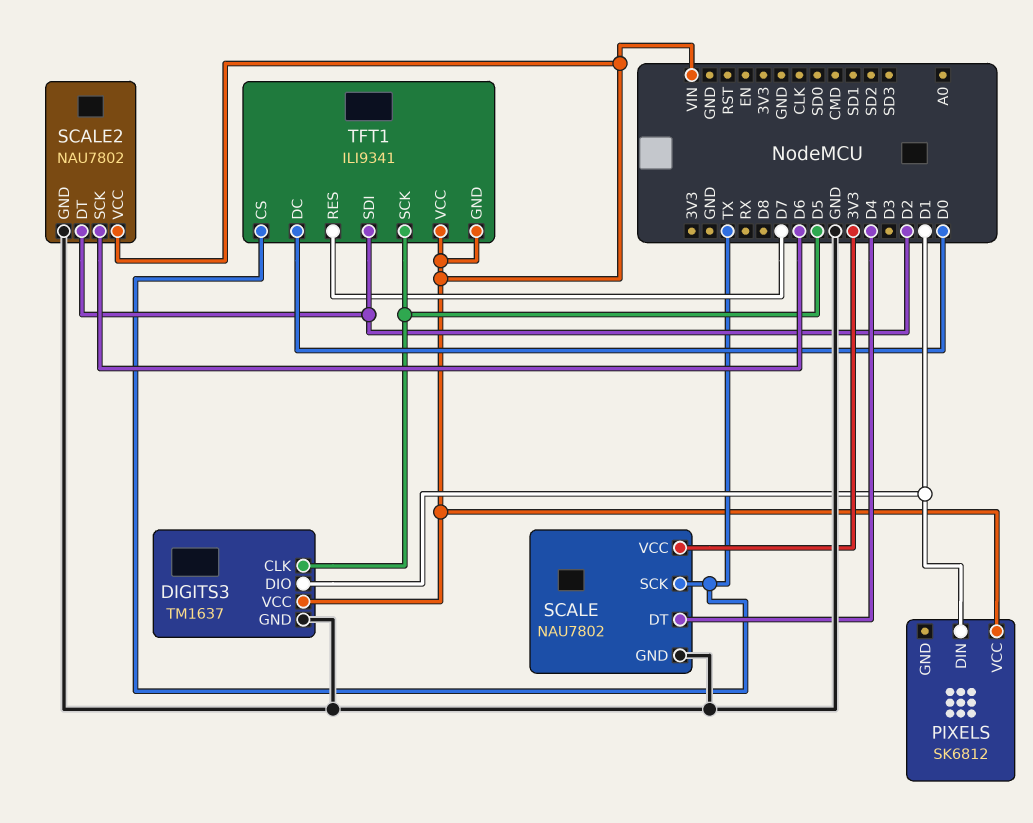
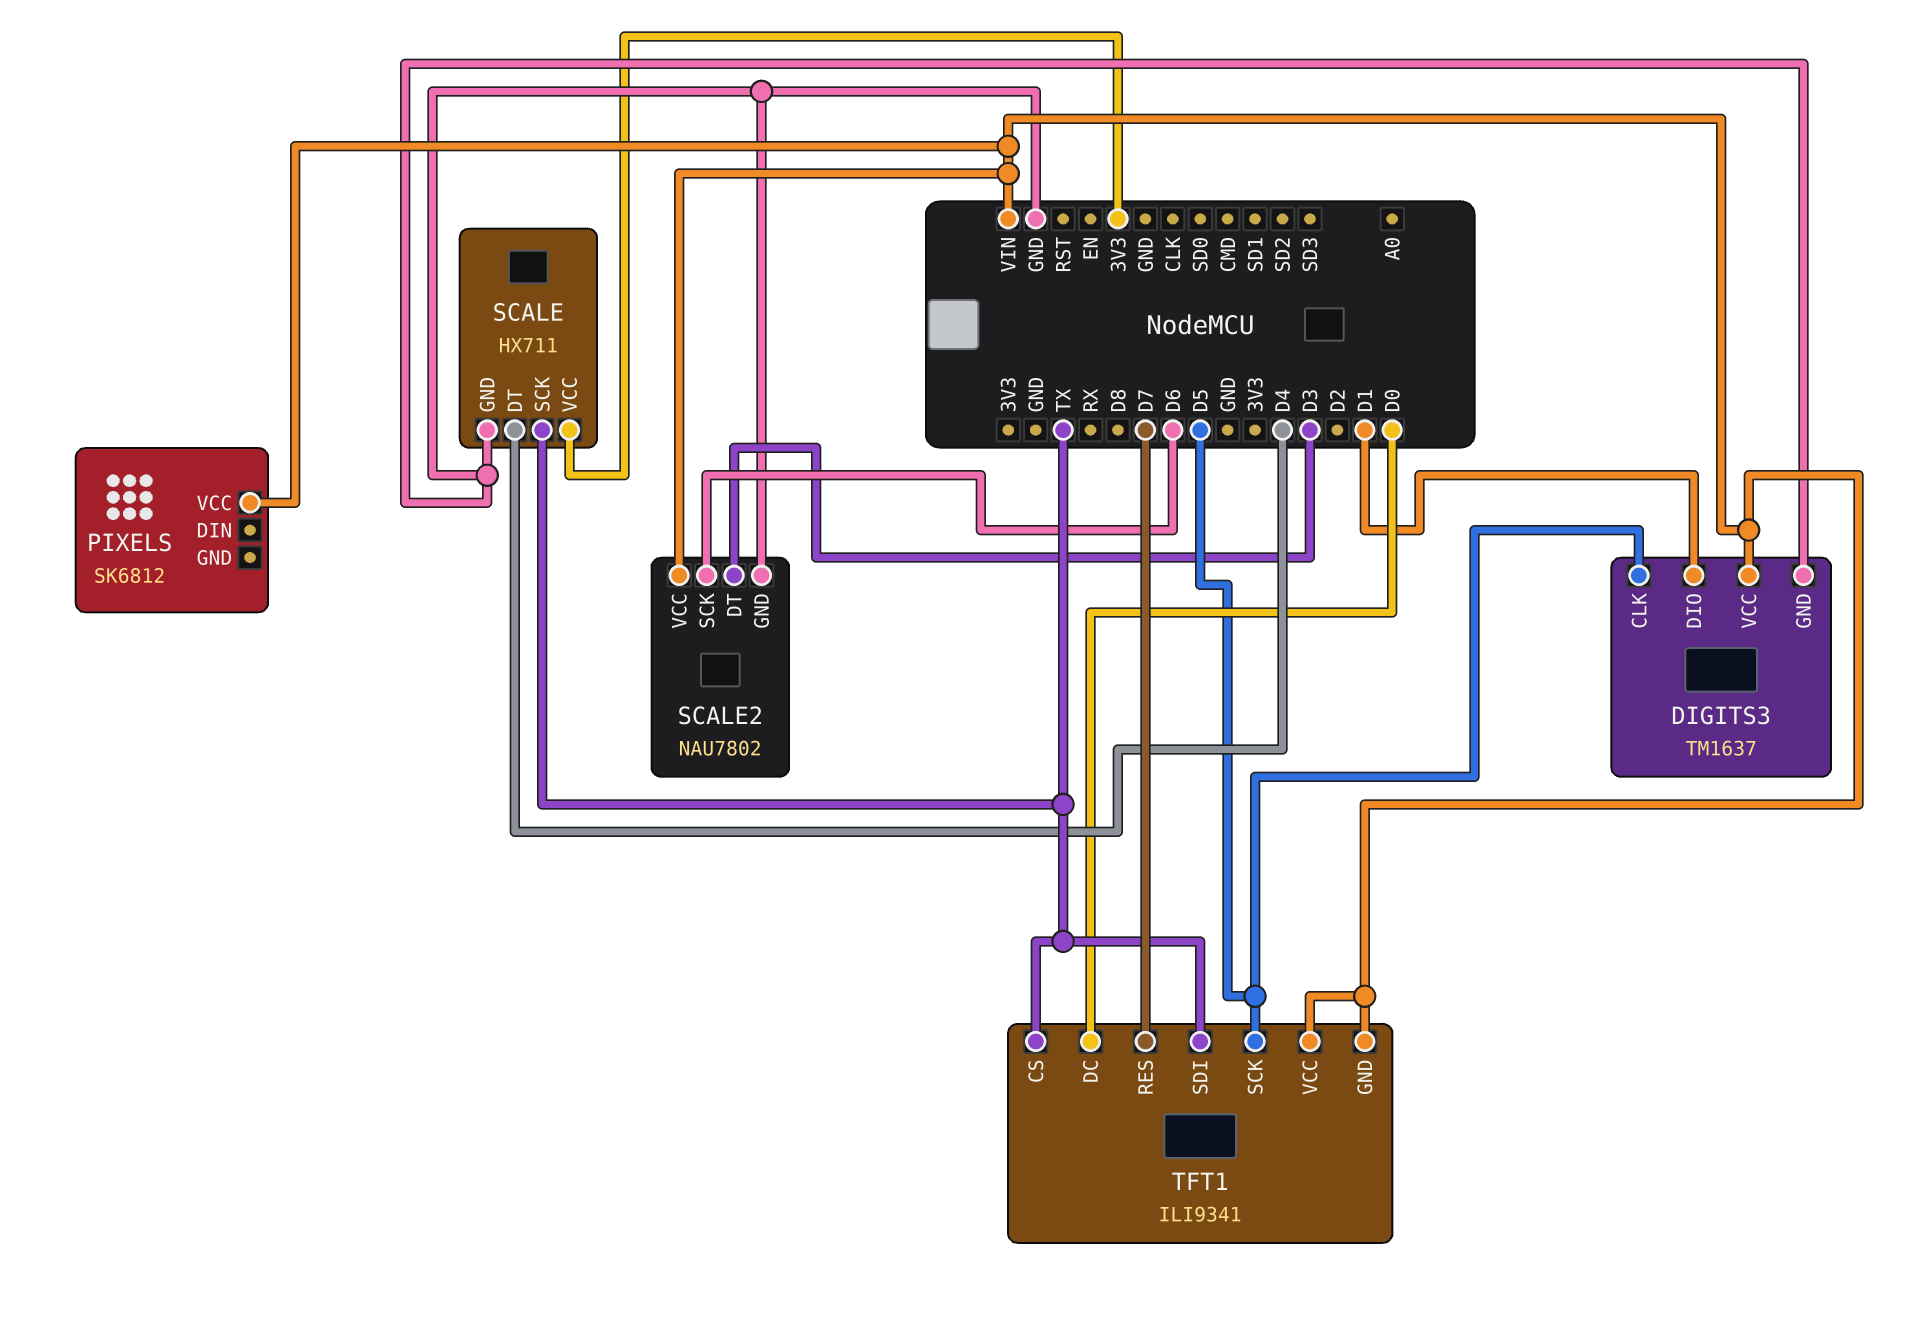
PIXELS pin DIN: D1 -> none
SCALE: NAU7802 -> HX711
SCALE2 pin DT: D2 -> D3
TFT1 pin SDI: D2 -> TX

